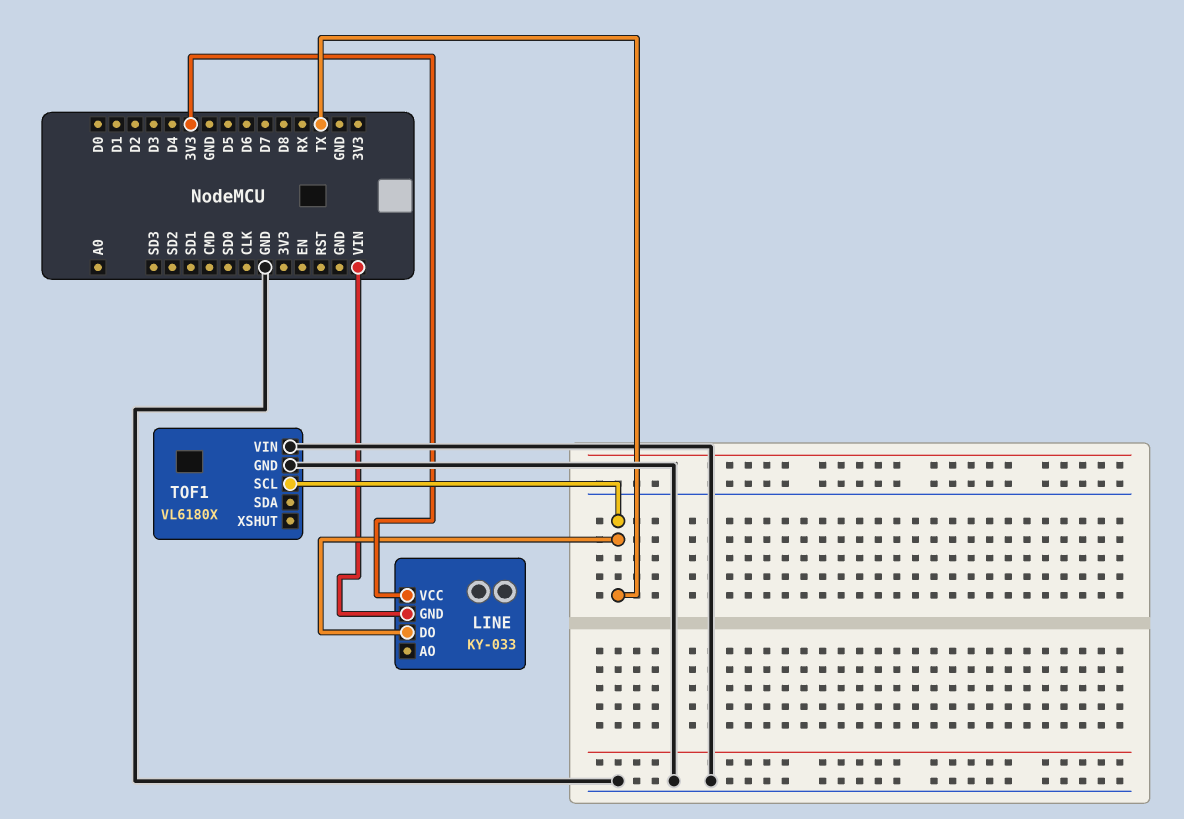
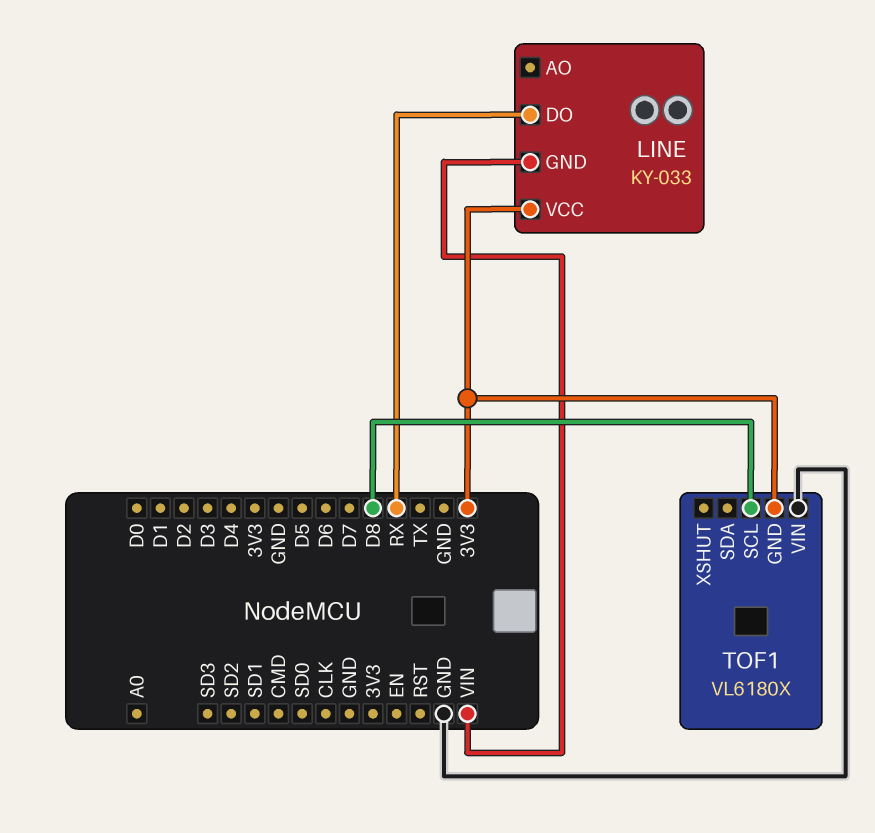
LINE pin DO: TX -> RX
TOF1 pin GND: GND -> 3V3
TOF1 pin SCL: TX -> D8

